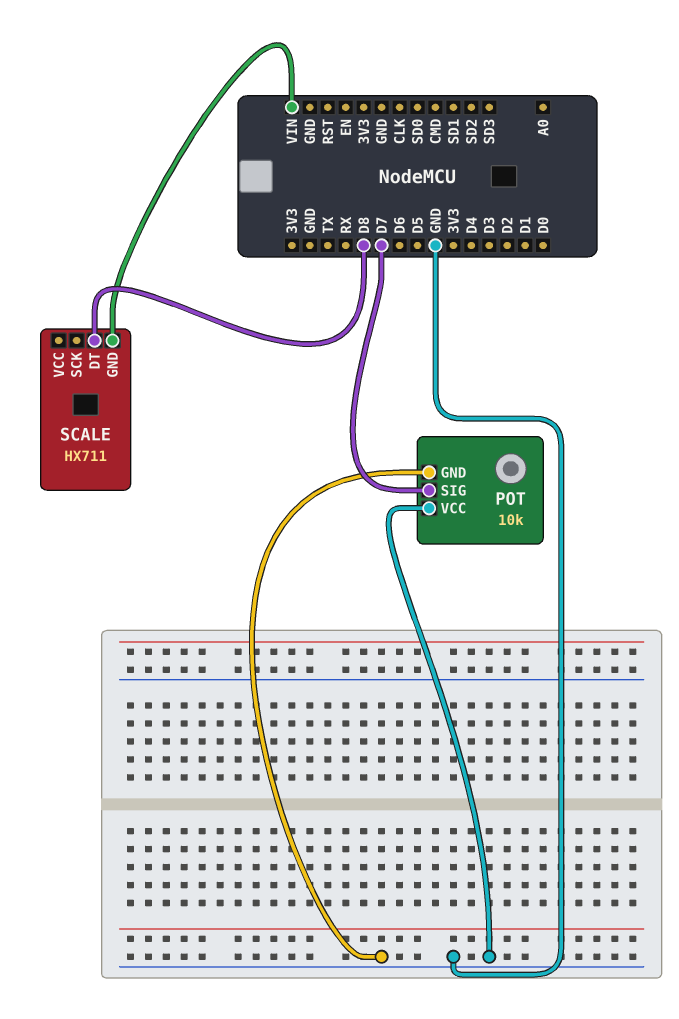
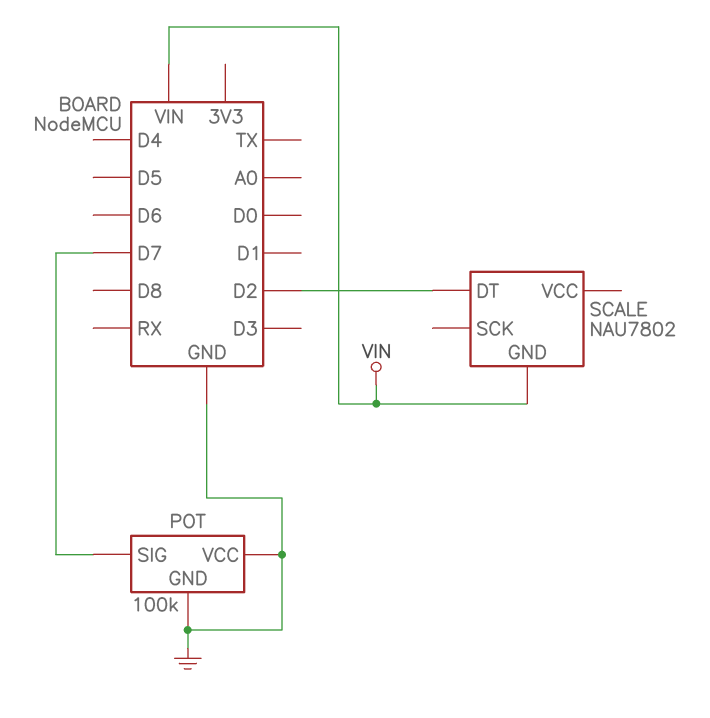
POT: 10k -> 100k
SCALE: HX711 -> NAU7802
SCALE pin DT: D8 -> D2

